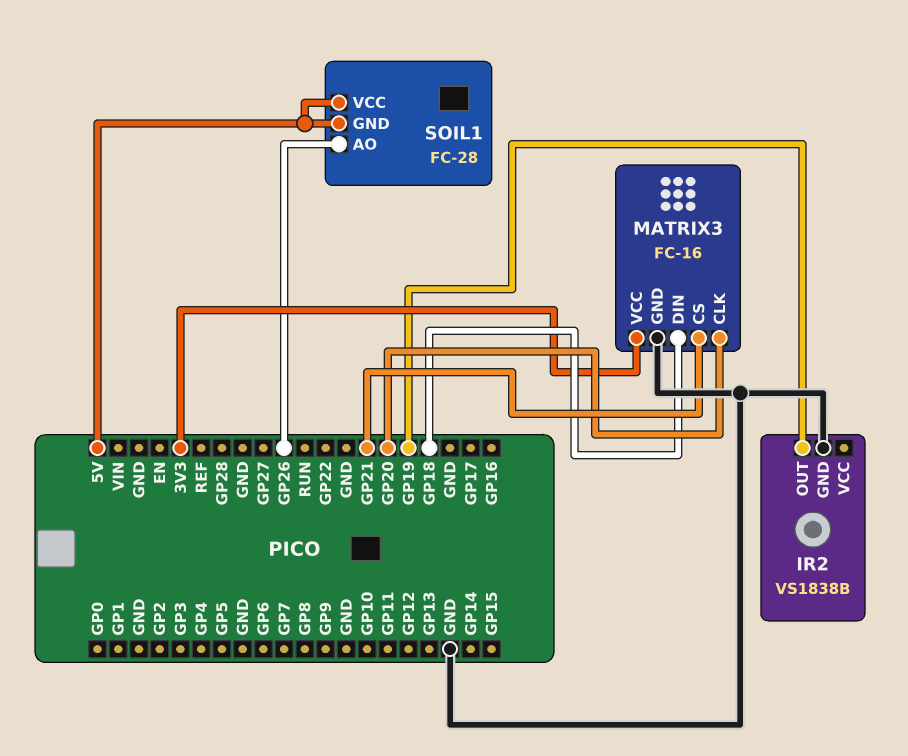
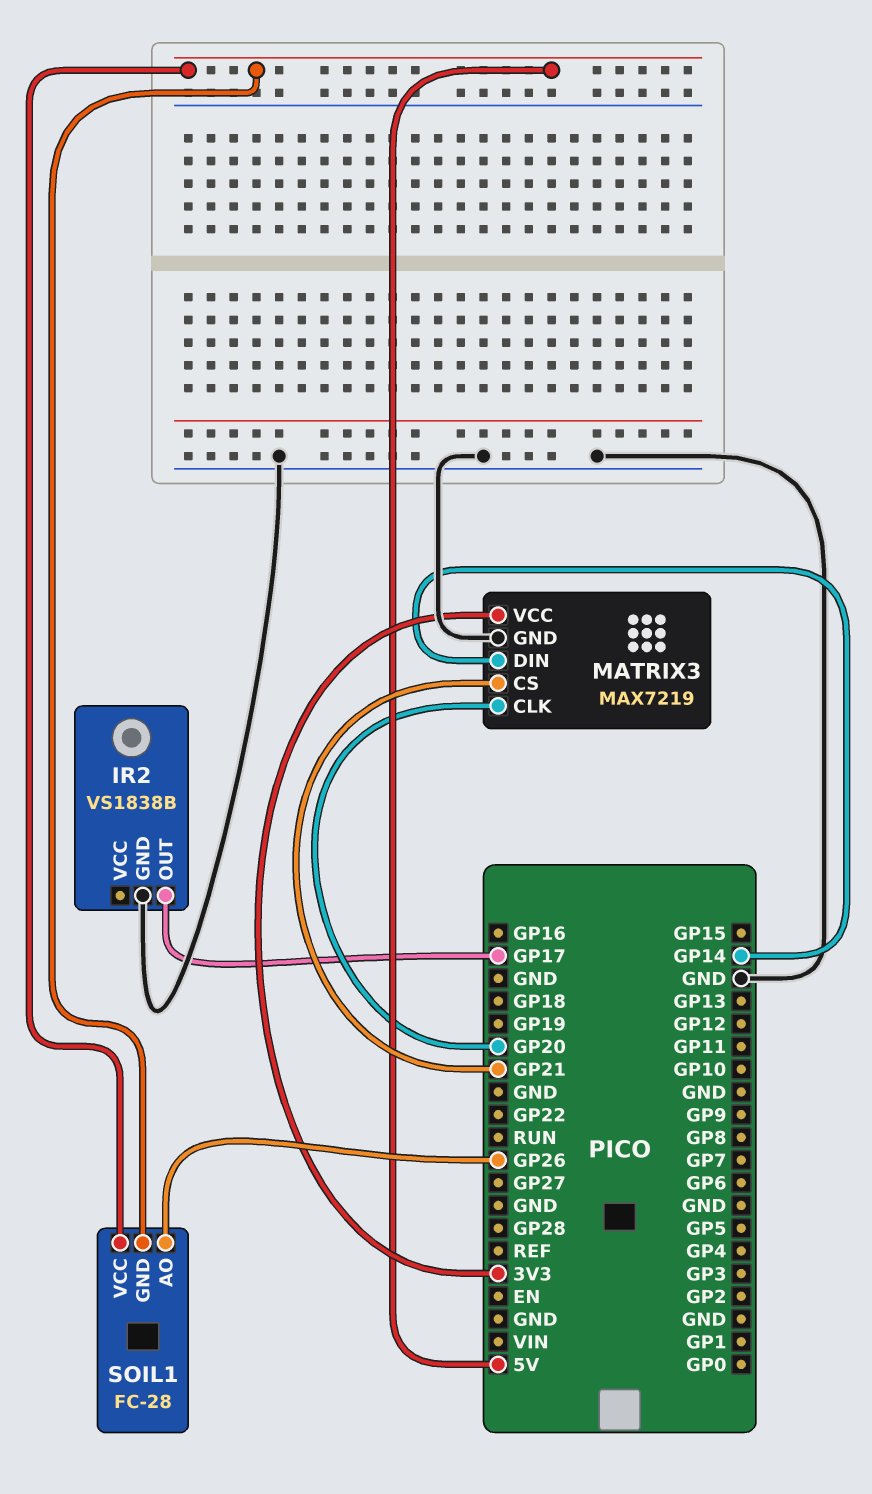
IR2 pin OUT: GP19 -> GP17
MATRIX3: FC-16 -> MAX7219
MATRIX3 pin DIN: GP18 -> GP14

